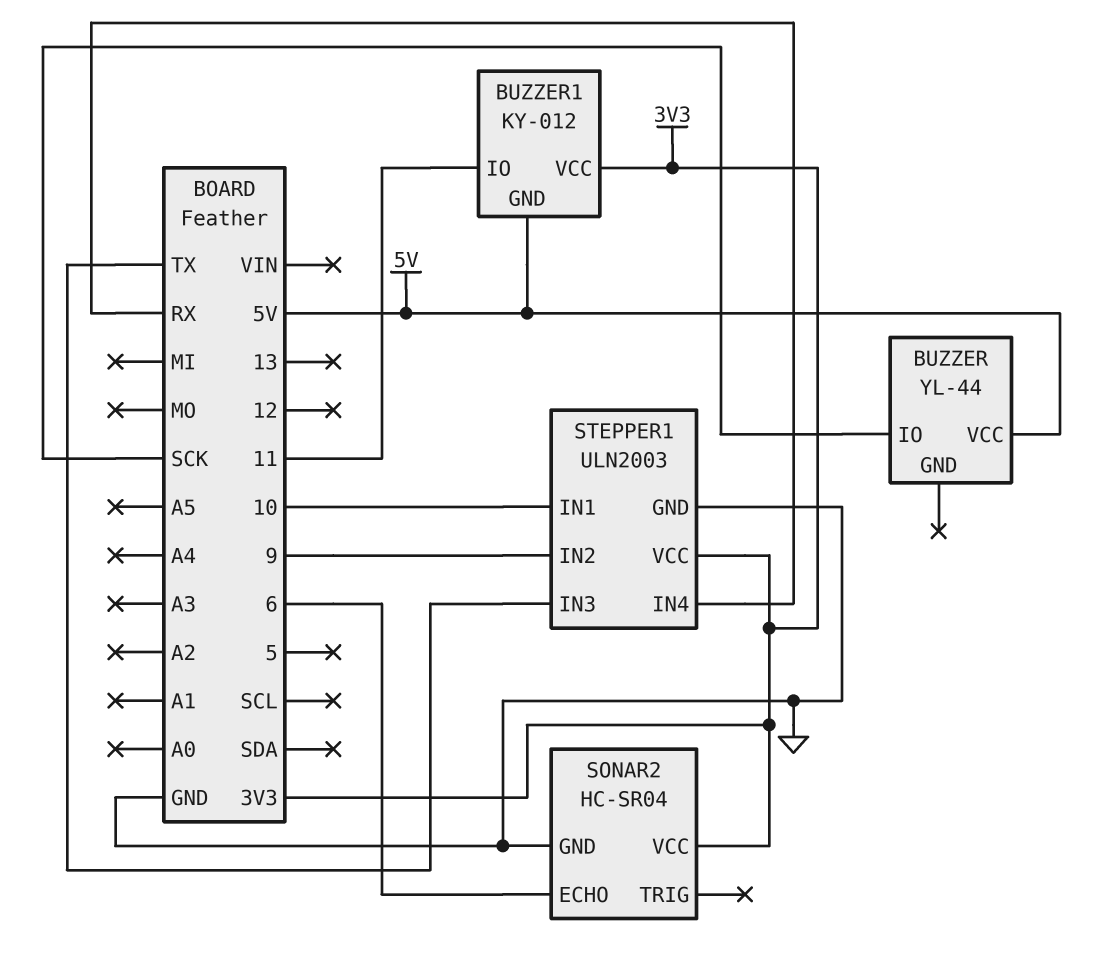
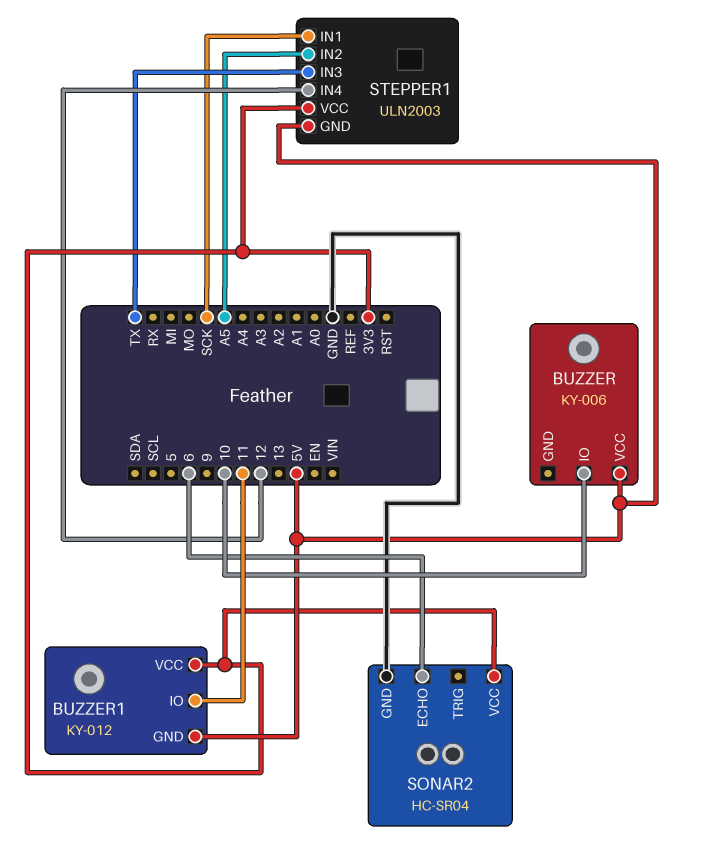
BUZZER: YL-44 -> KY-006
BUZZER pin IO: SCK -> 10
STEPPER1 pin GND: GND -> 5V
STEPPER1 pin IN1: 10 -> SCK
STEPPER1 pin IN2: 9 -> A5
STEPPER1 pin IN4: RX -> 12

